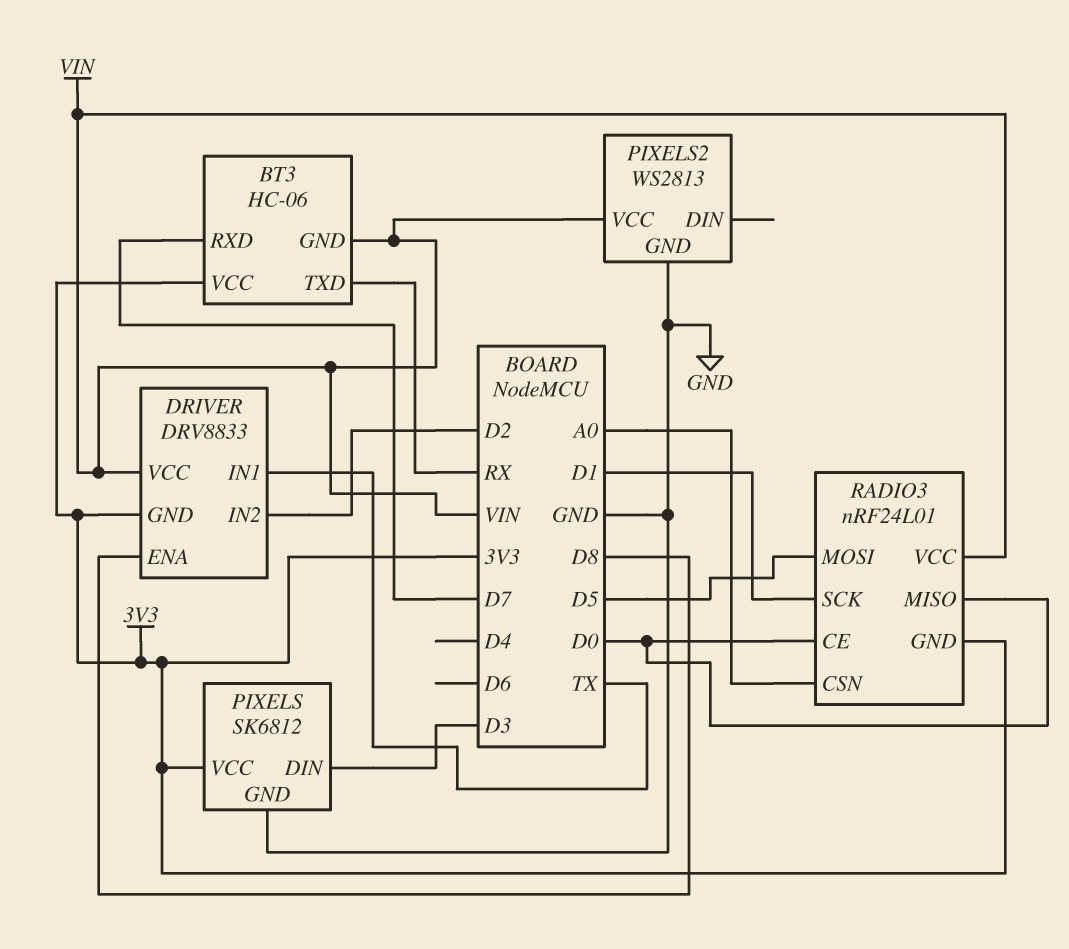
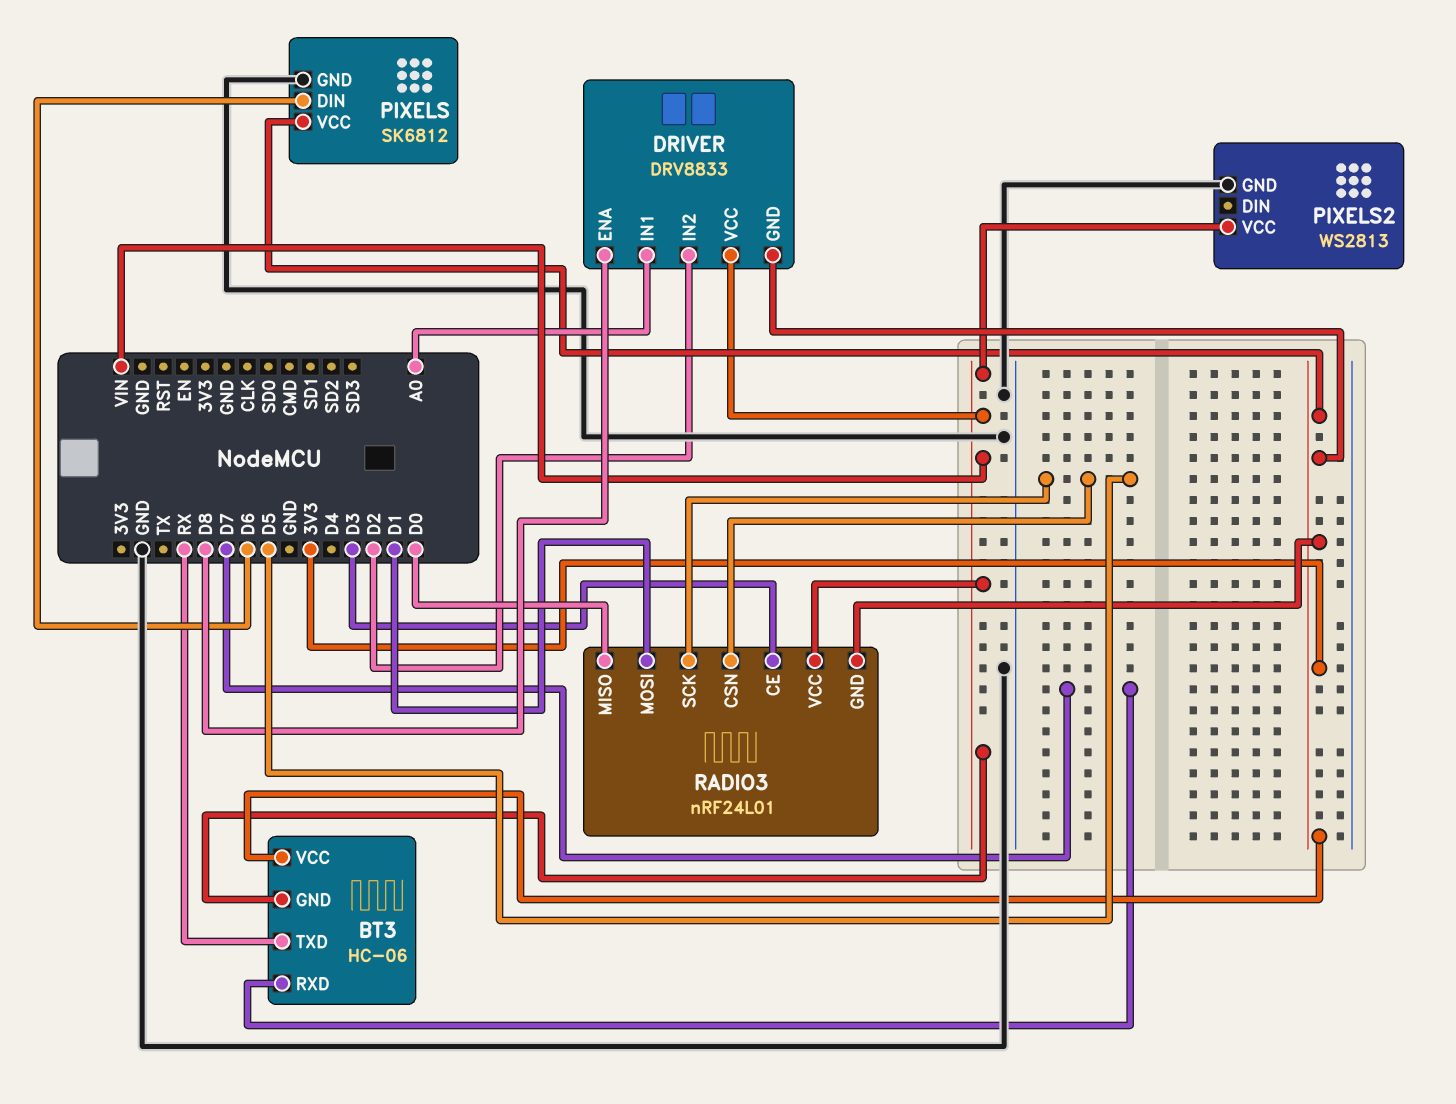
DRIVER pin IN1: TX -> A0
PIXELS pin DIN: D3 -> D6
RADIO3 pin CE: D0 -> D3
RADIO3 pin CSN: A0 -> D5
RADIO3 pin MOSI: D5 -> D1
RADIO3 pin SCK: D1 -> D5

